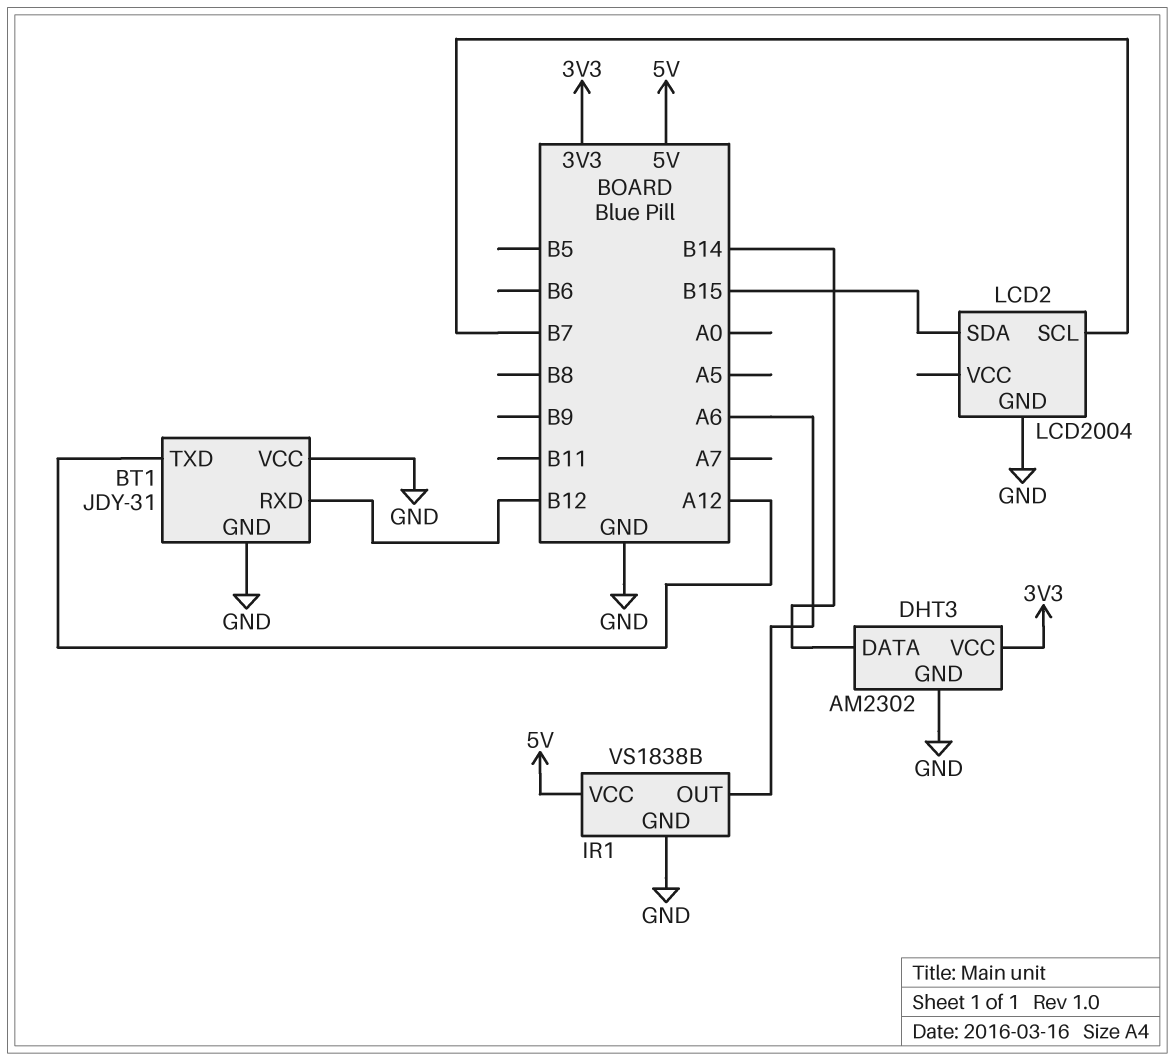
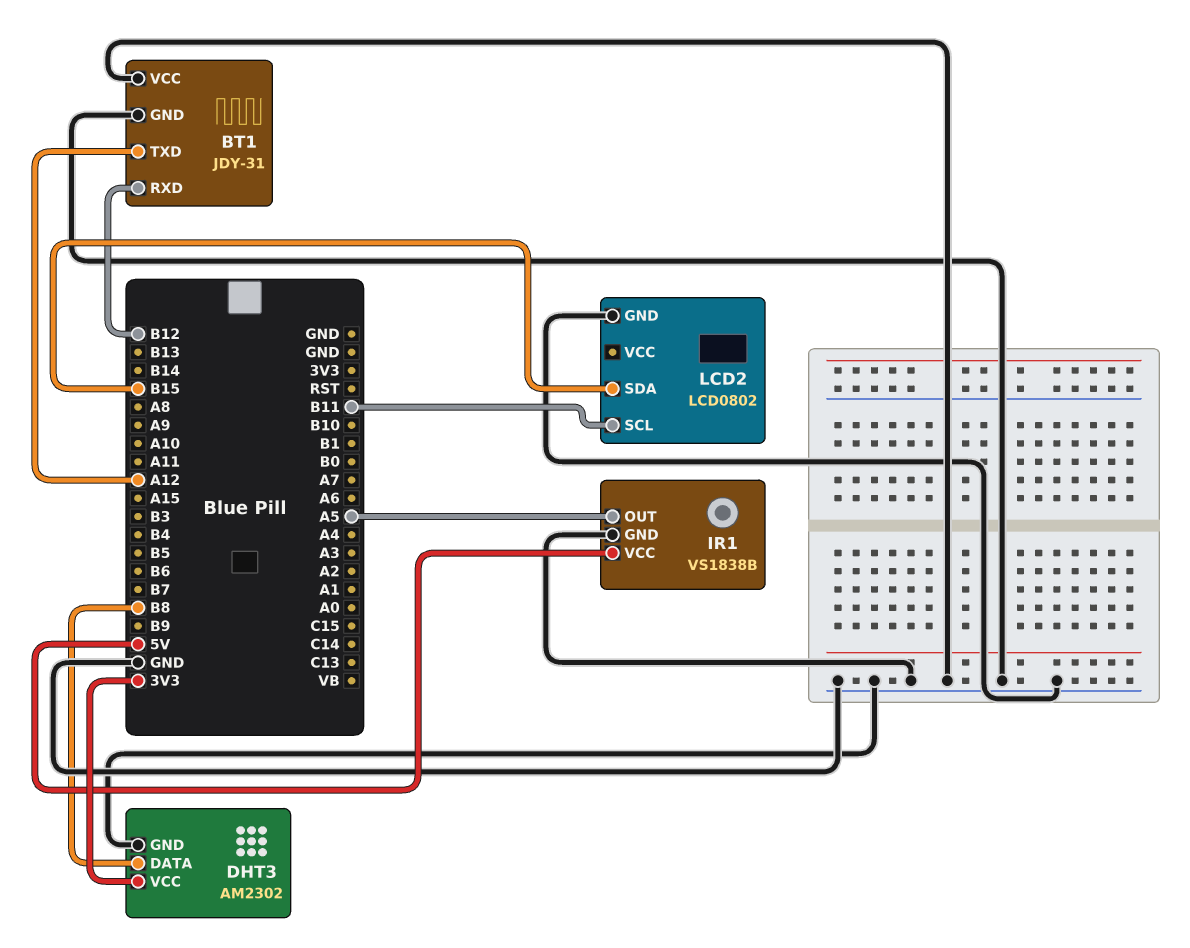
DHT3 pin DATA: B14 -> B8
IR1 pin OUT: A6 -> A5
LCD2: LCD2004 -> LCD0802
LCD2 pin SCL: B7 -> B11

